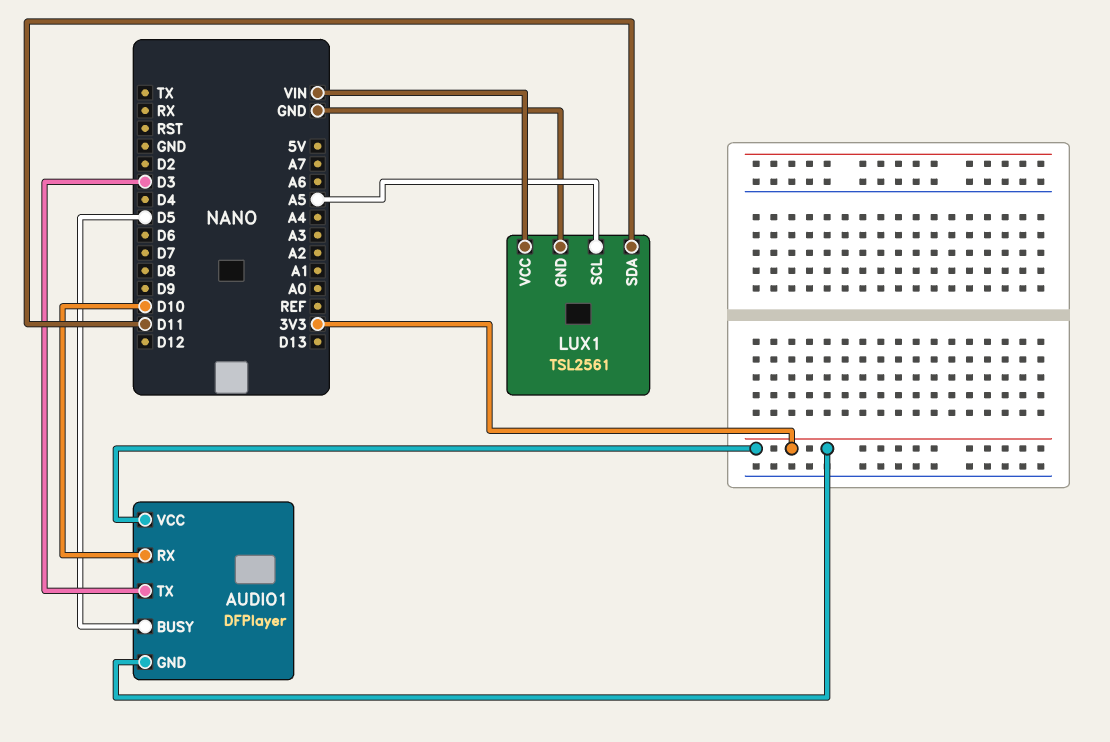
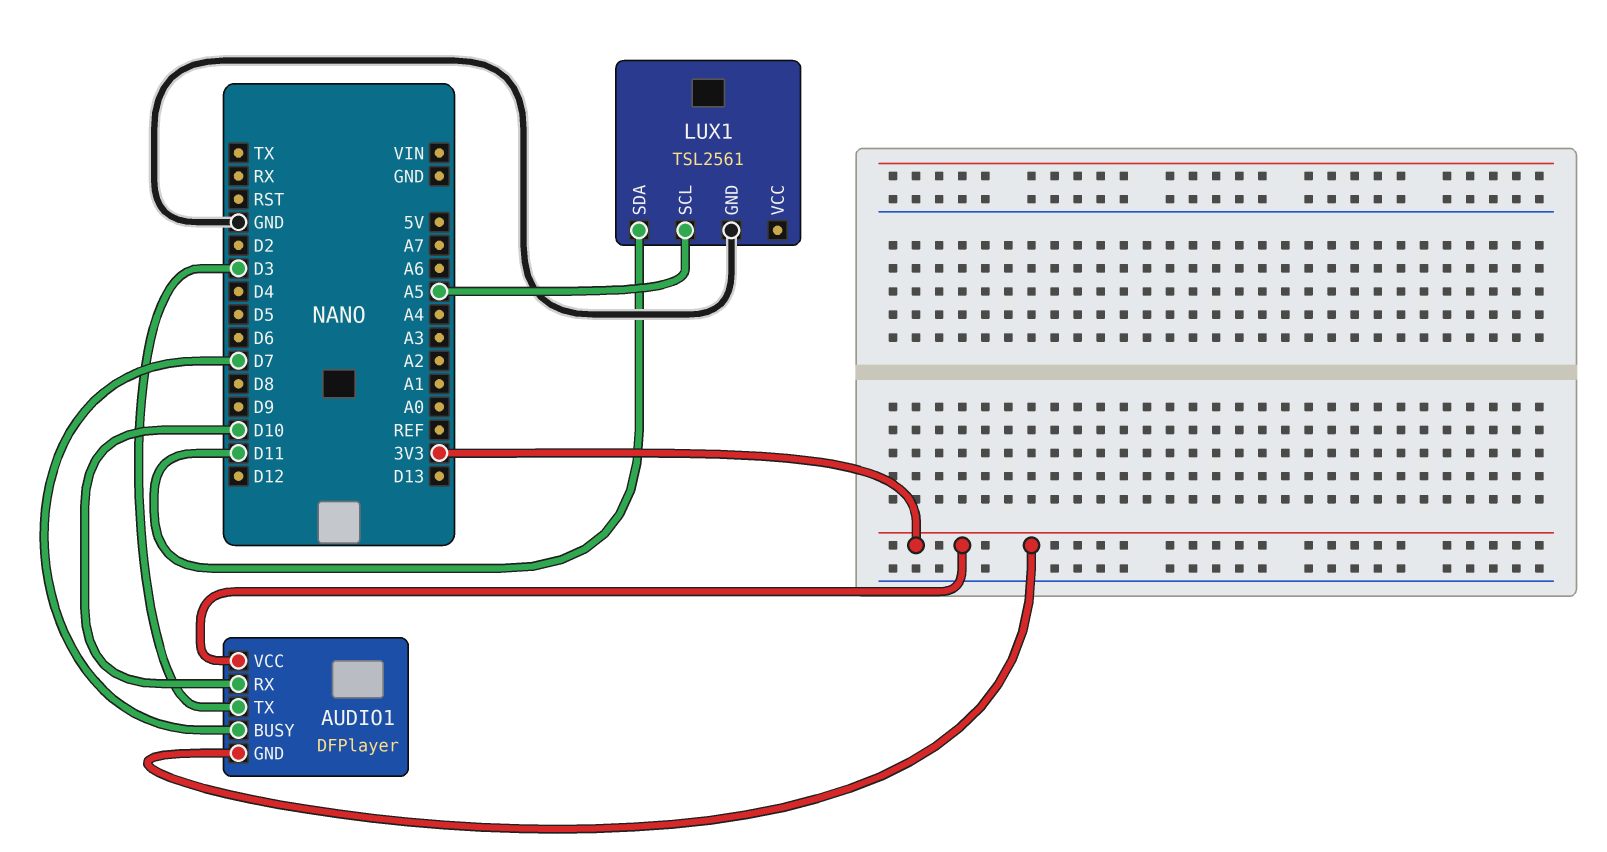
AUDIO1 pin BUSY: D5 -> D7
LUX1 pin VCC: VIN -> none

